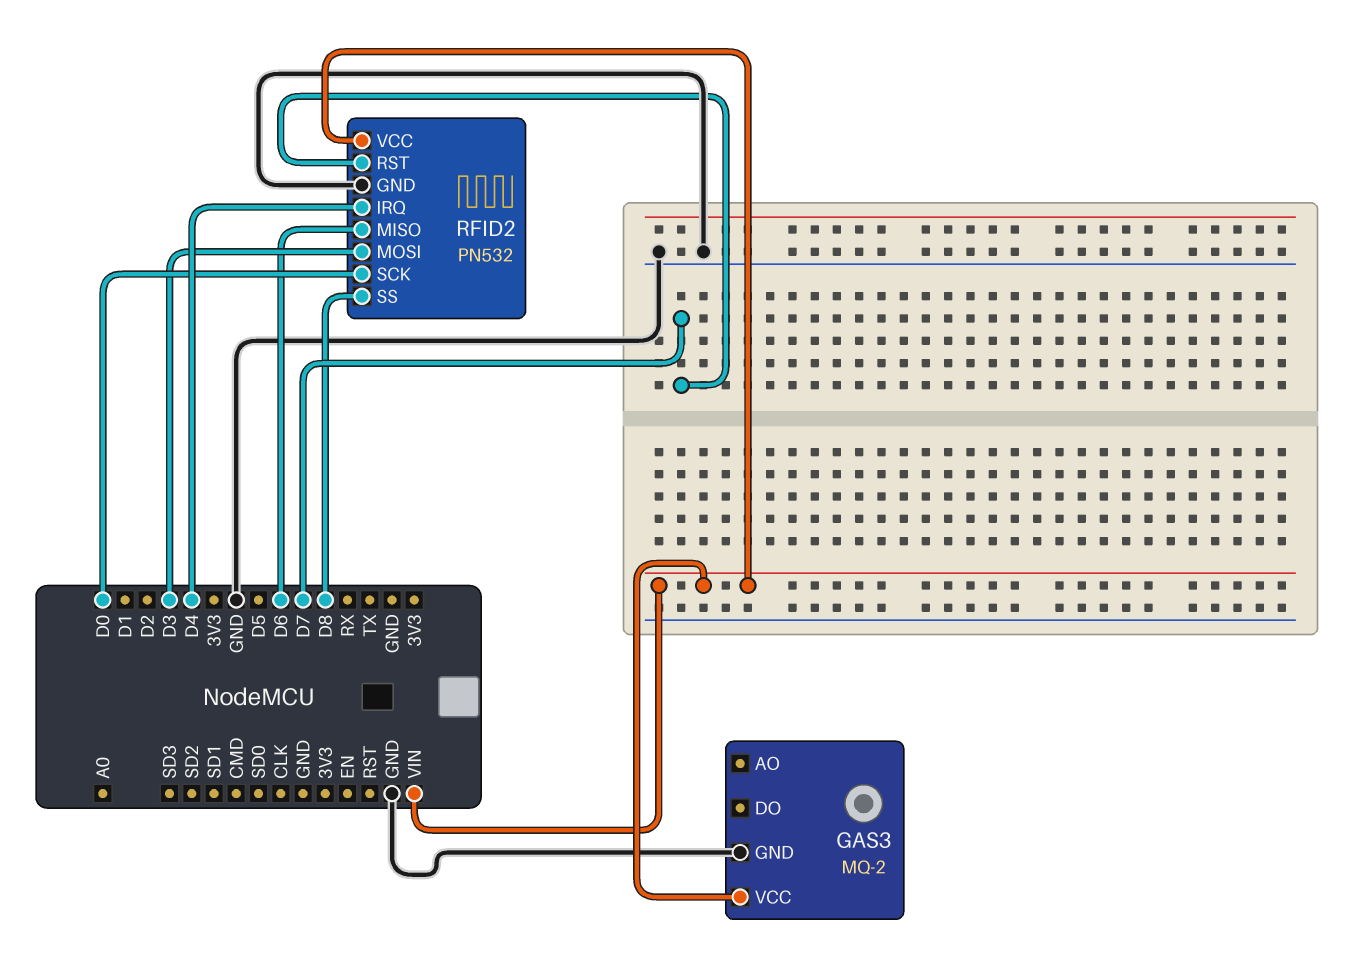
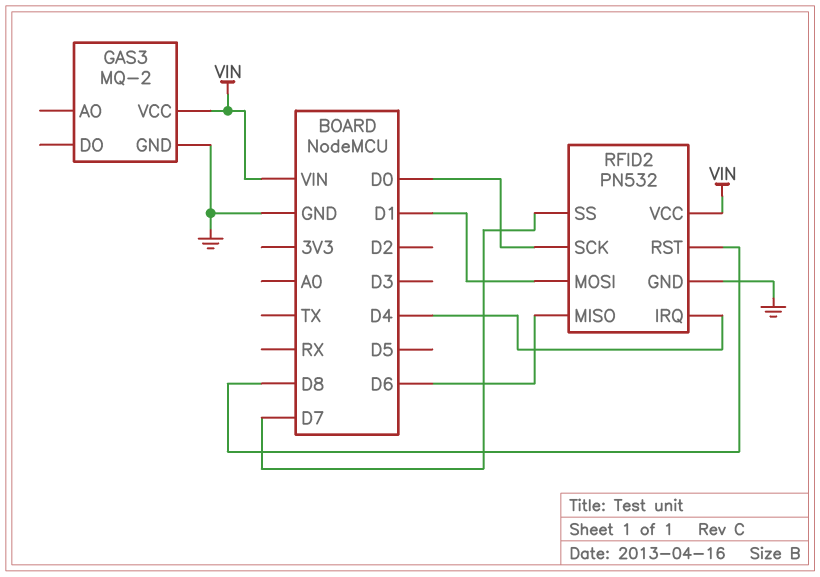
RFID2 pin MOSI: D3 -> D1
RFID2 pin RST: D7 -> D8
RFID2 pin SS: D8 -> D7

